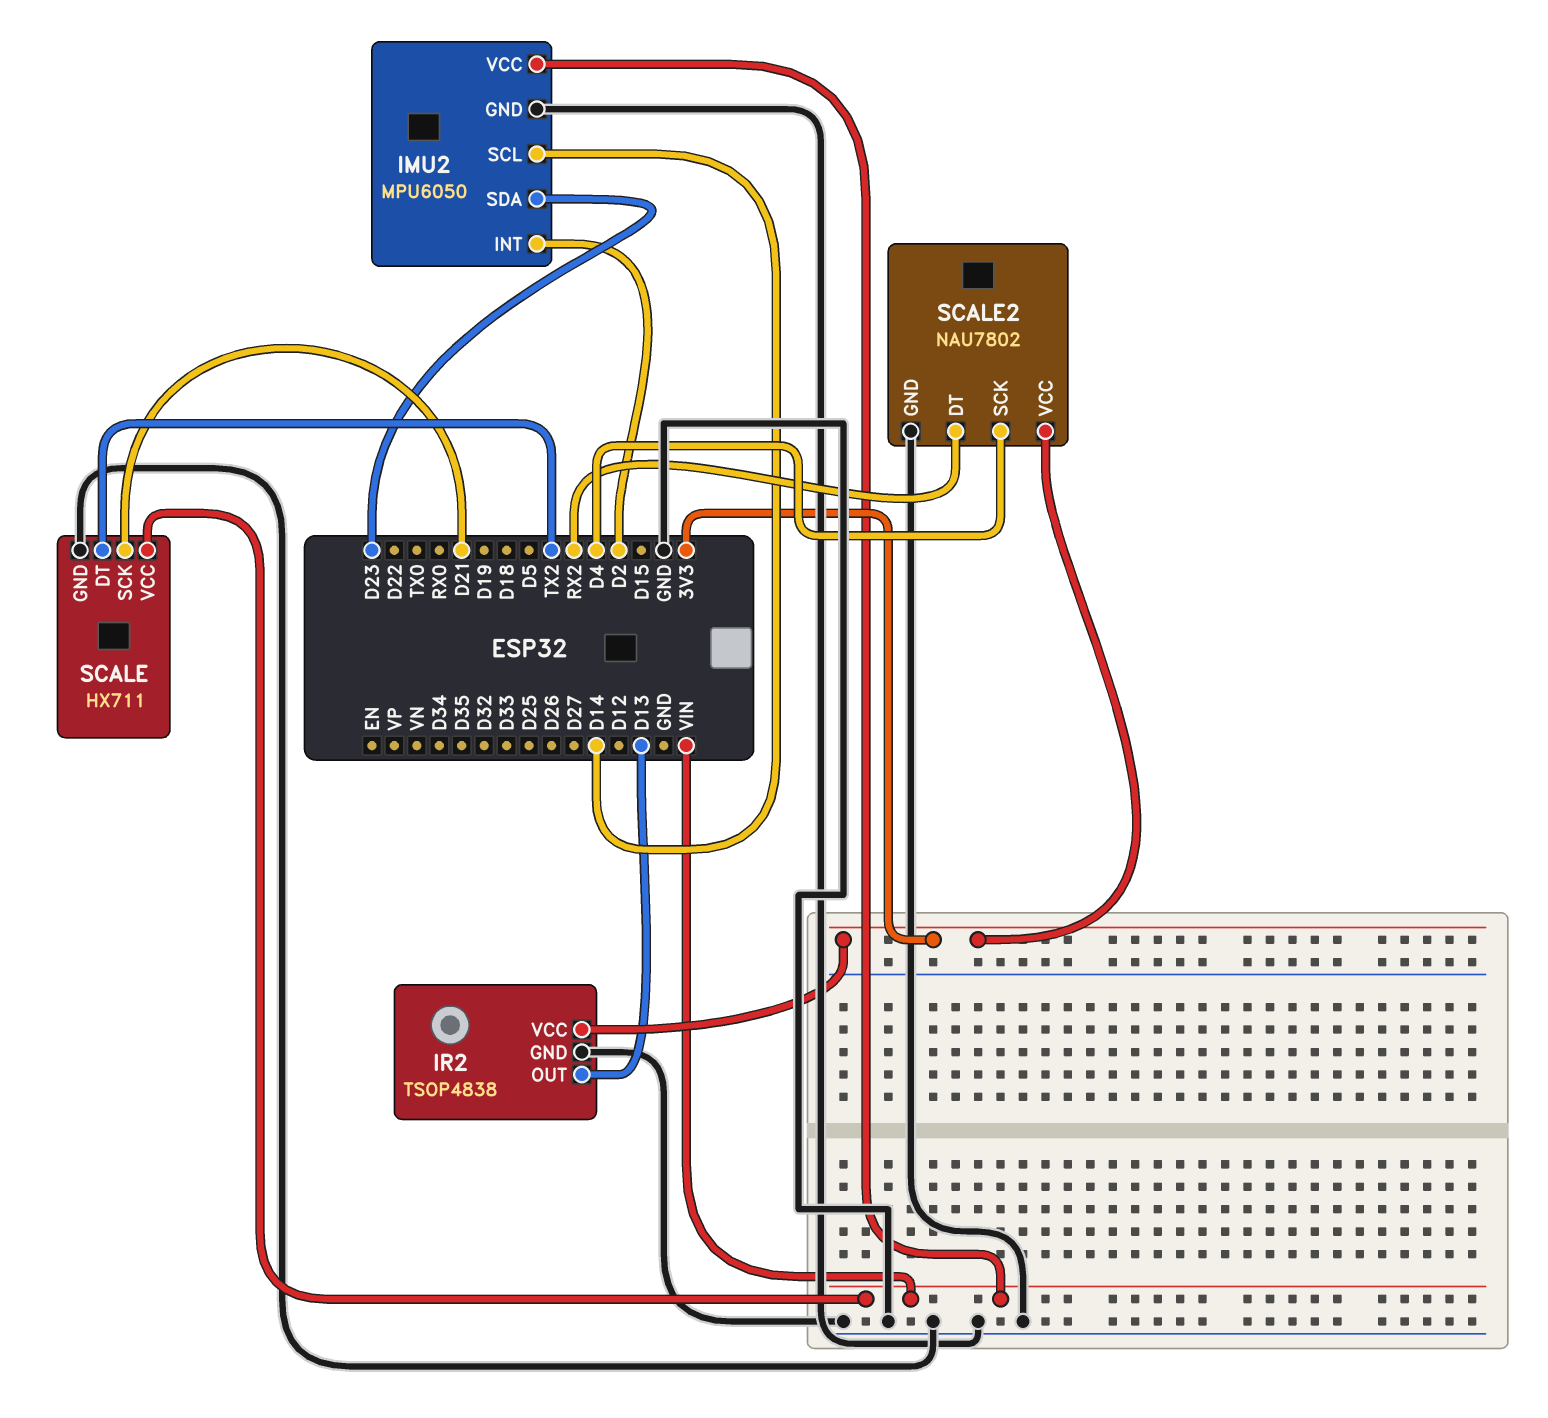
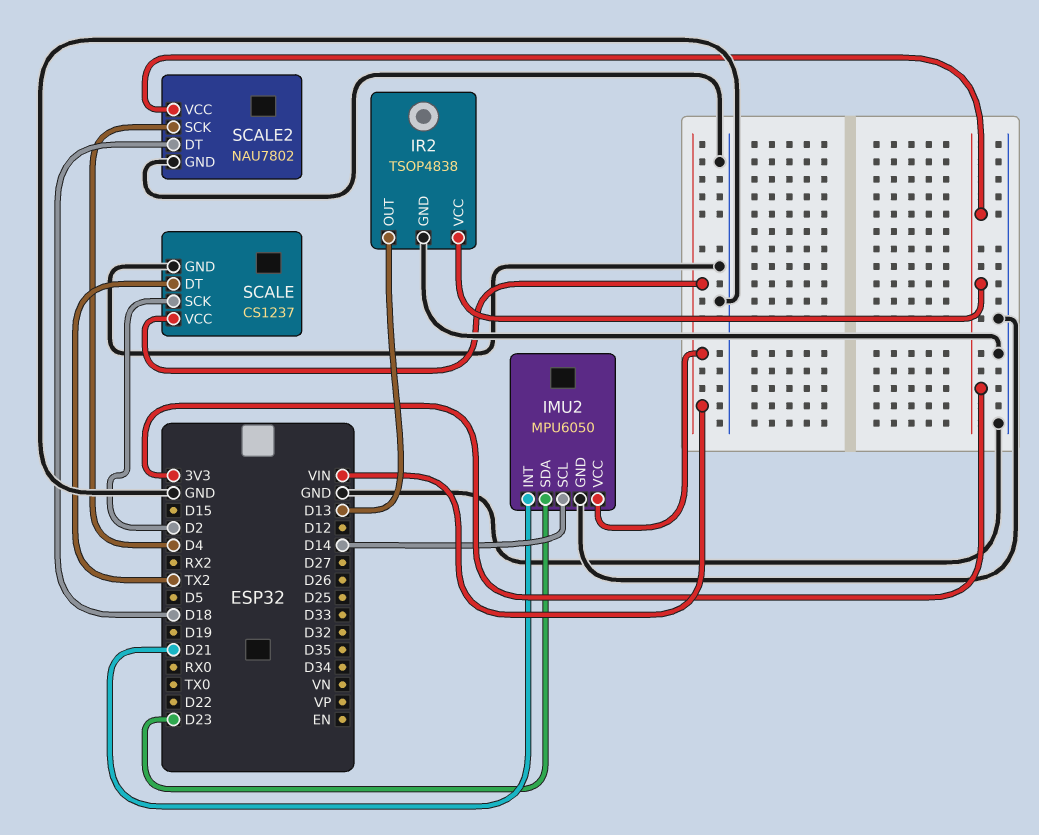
IMU2 pin INT: D2 -> D21
SCALE: HX711 -> CS1237
SCALE pin SCK: D21 -> D2
SCALE2 pin DT: RX2 -> D18

